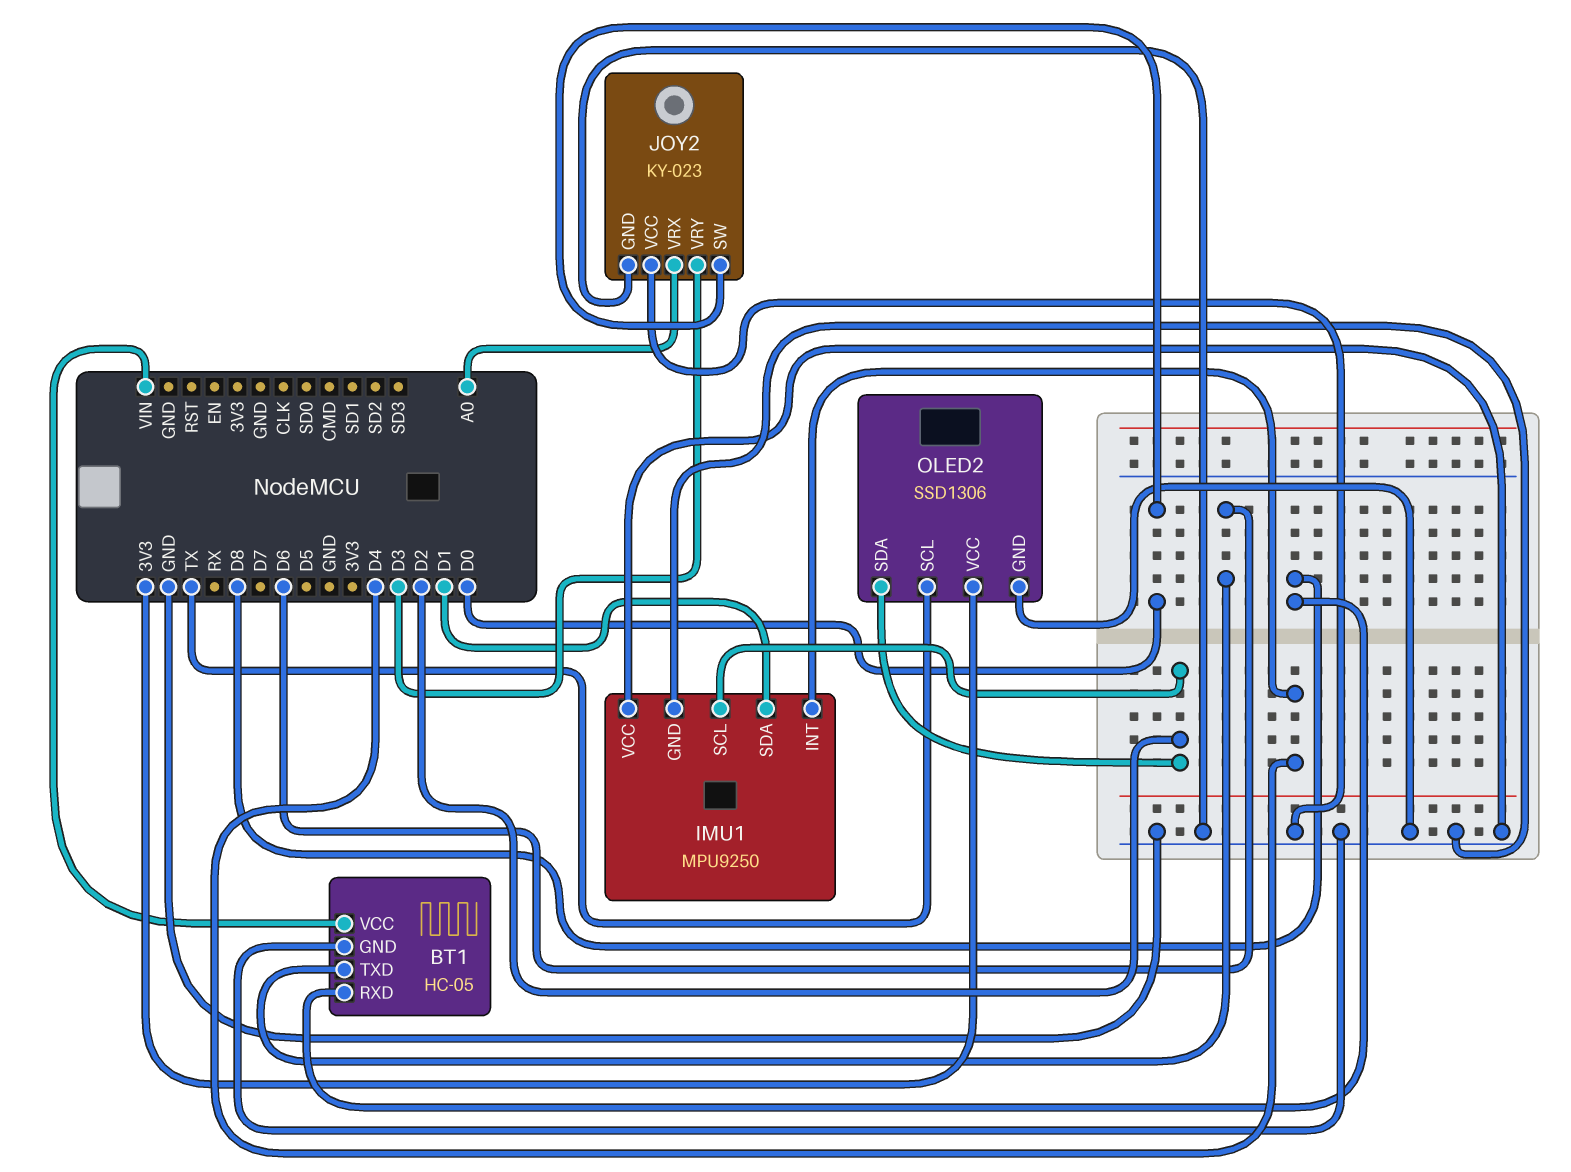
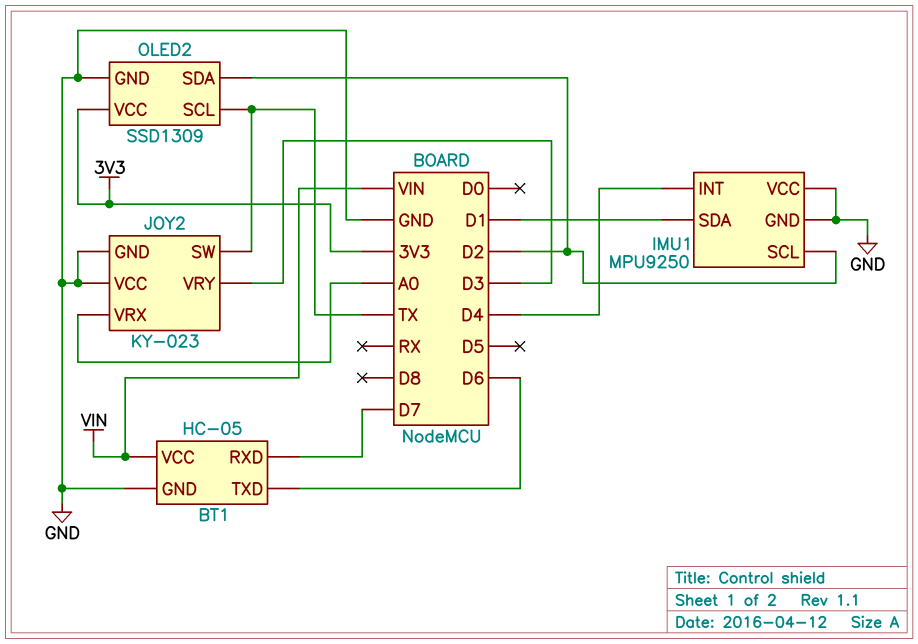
BT1 pin RXD: D8 -> D7
JOY2 pin SW: D0 -> TX
OLED2: SSD1306 -> SSD1309

